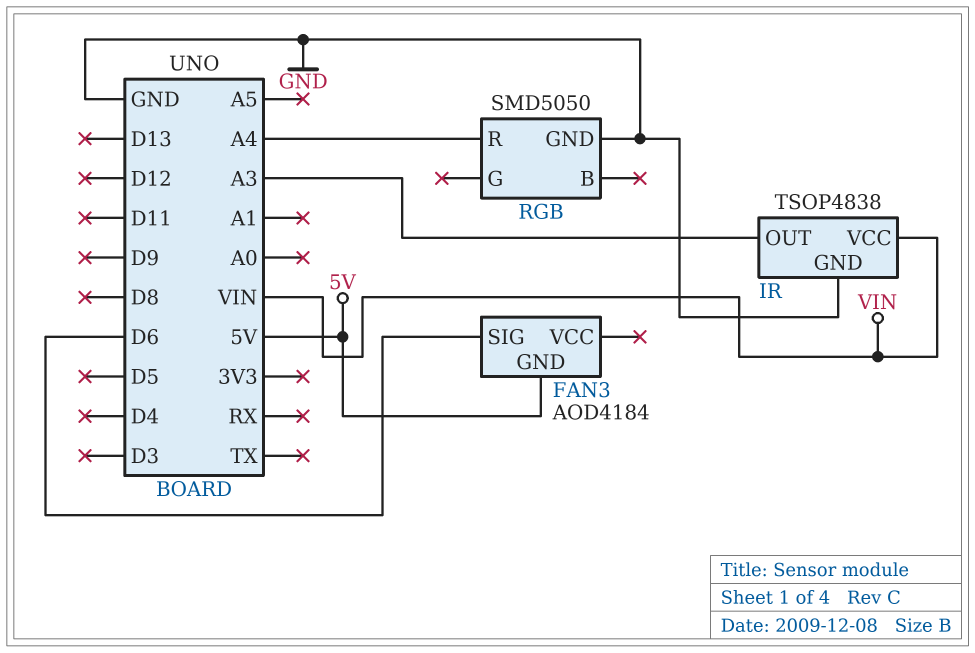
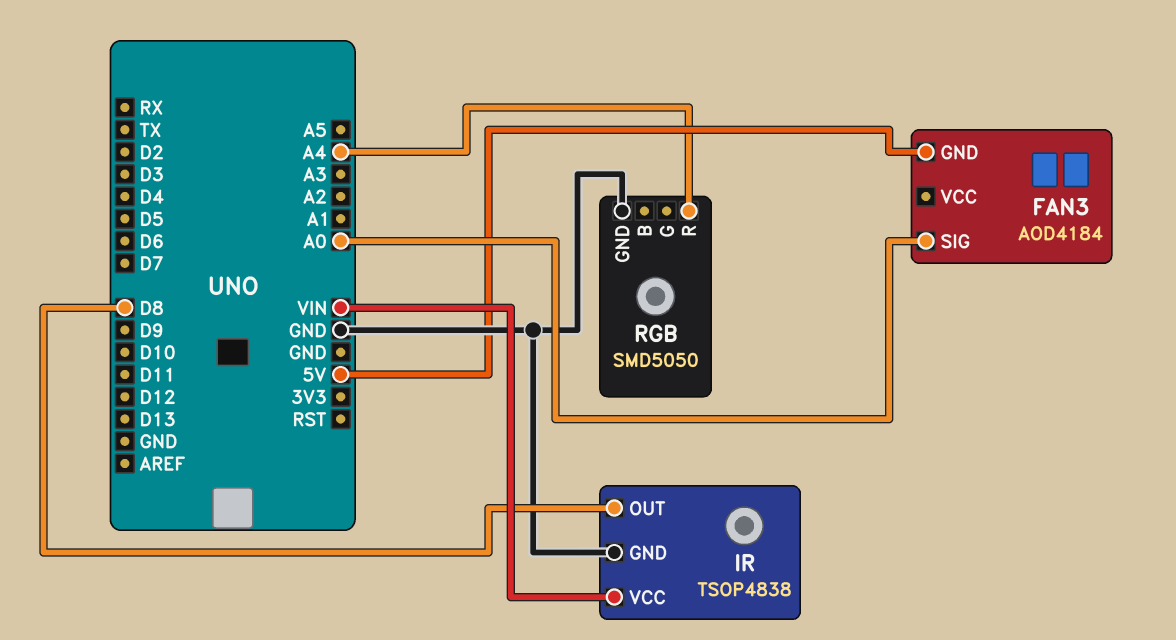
FAN3 pin SIG: D6 -> A0
IR pin OUT: A3 -> D8

